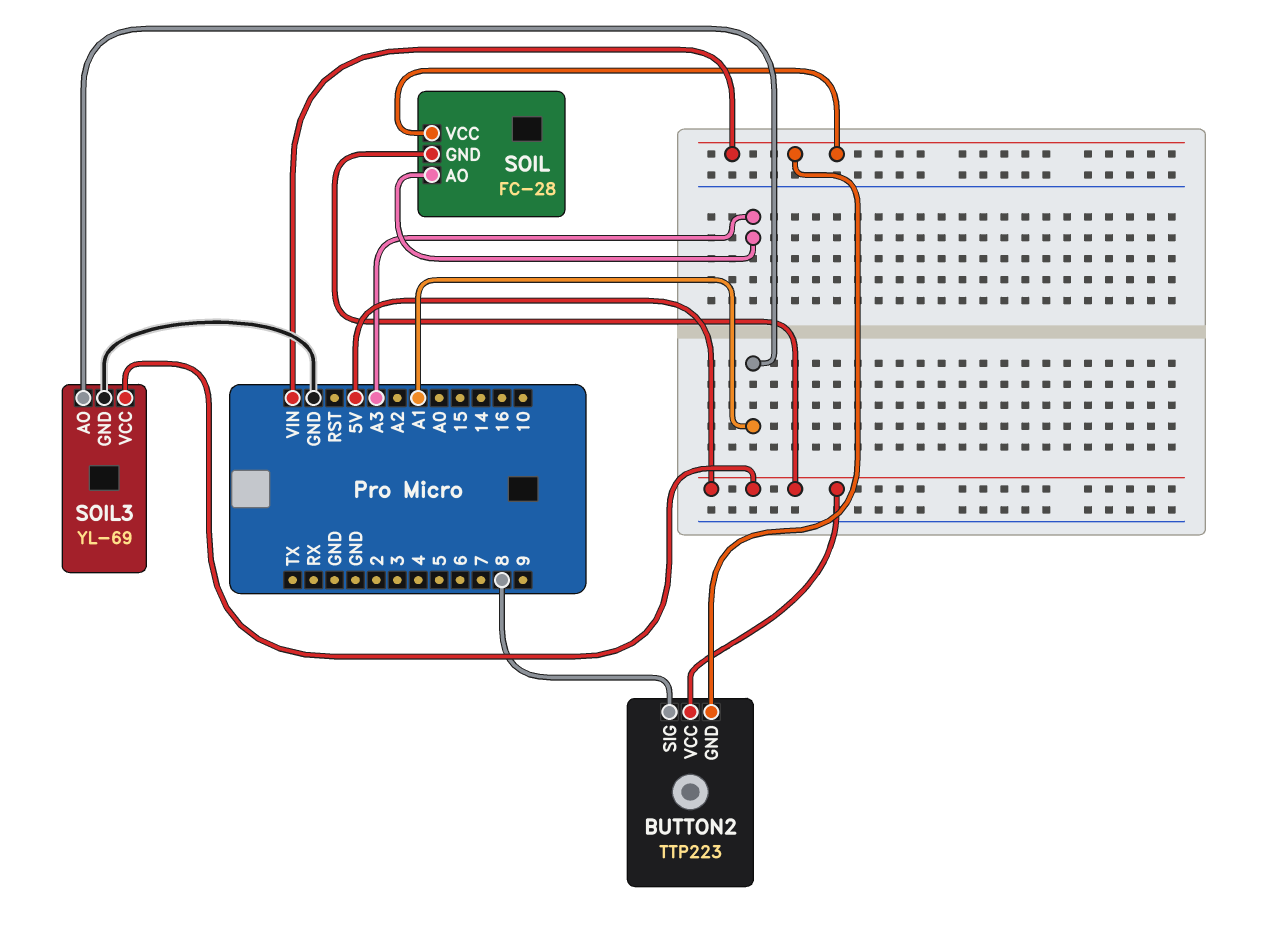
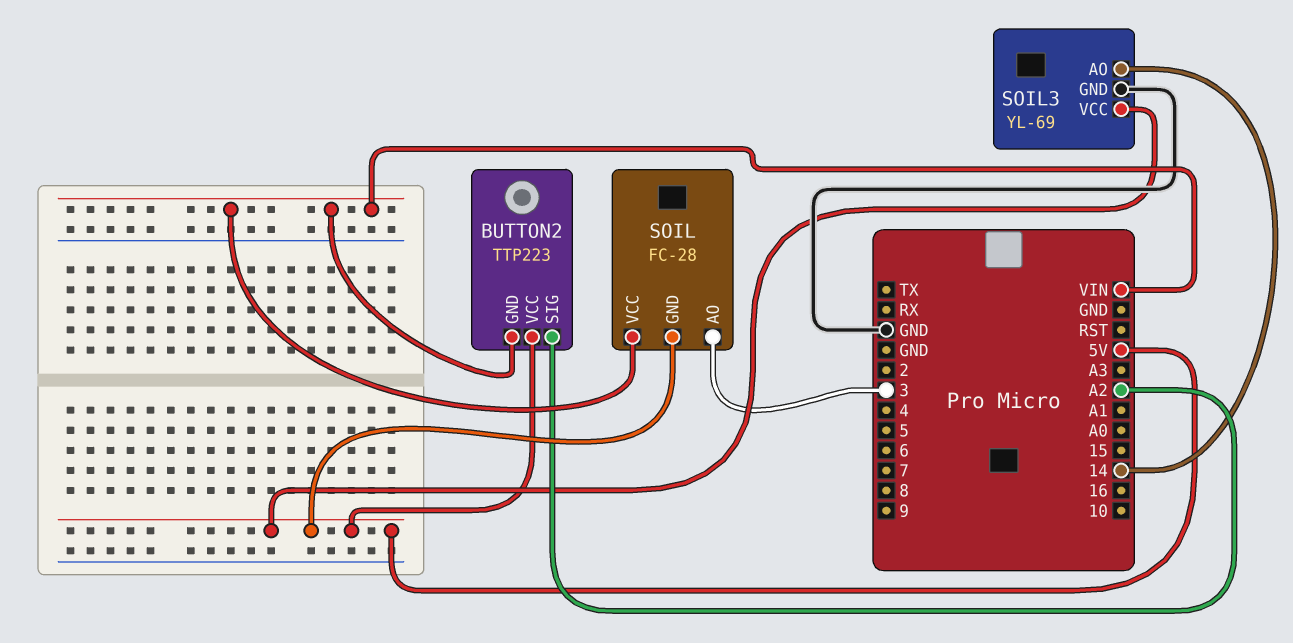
BUTTON2 pin SIG: 8 -> A2
SOIL pin AO: A3 -> 3
SOIL3 pin AO: A1 -> 14

